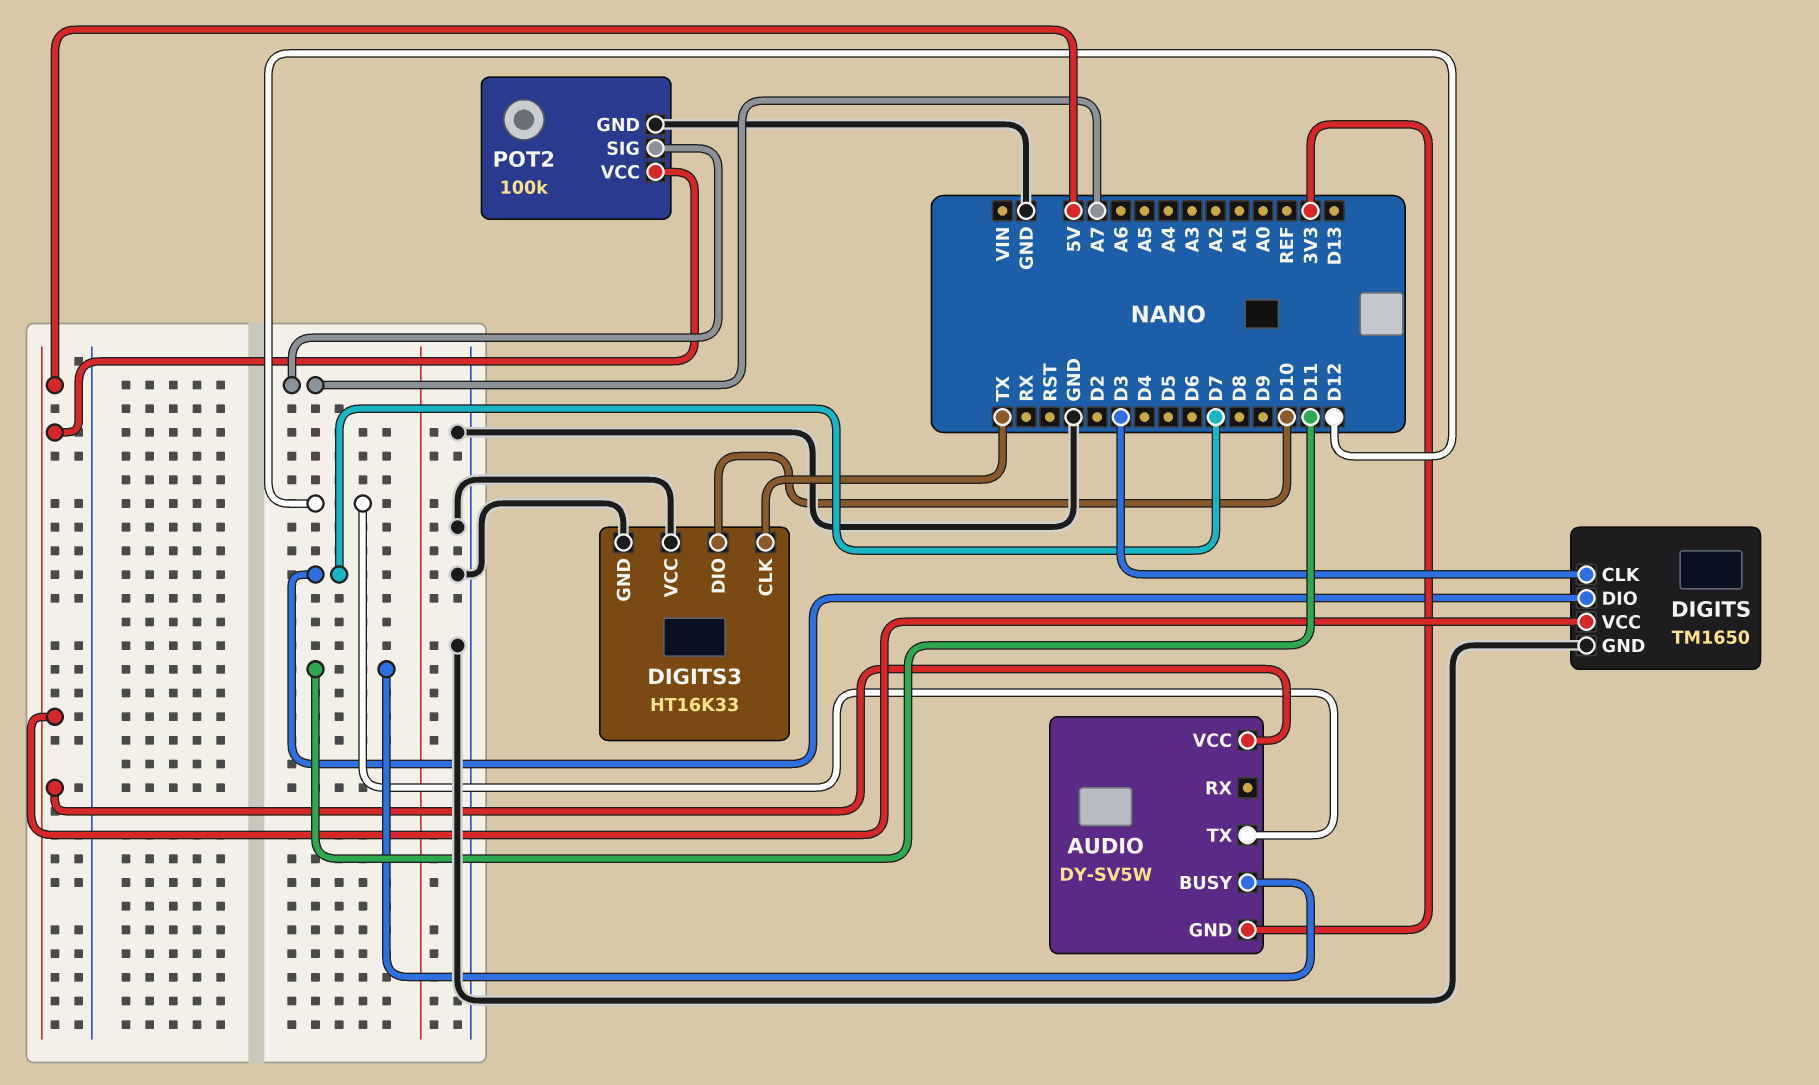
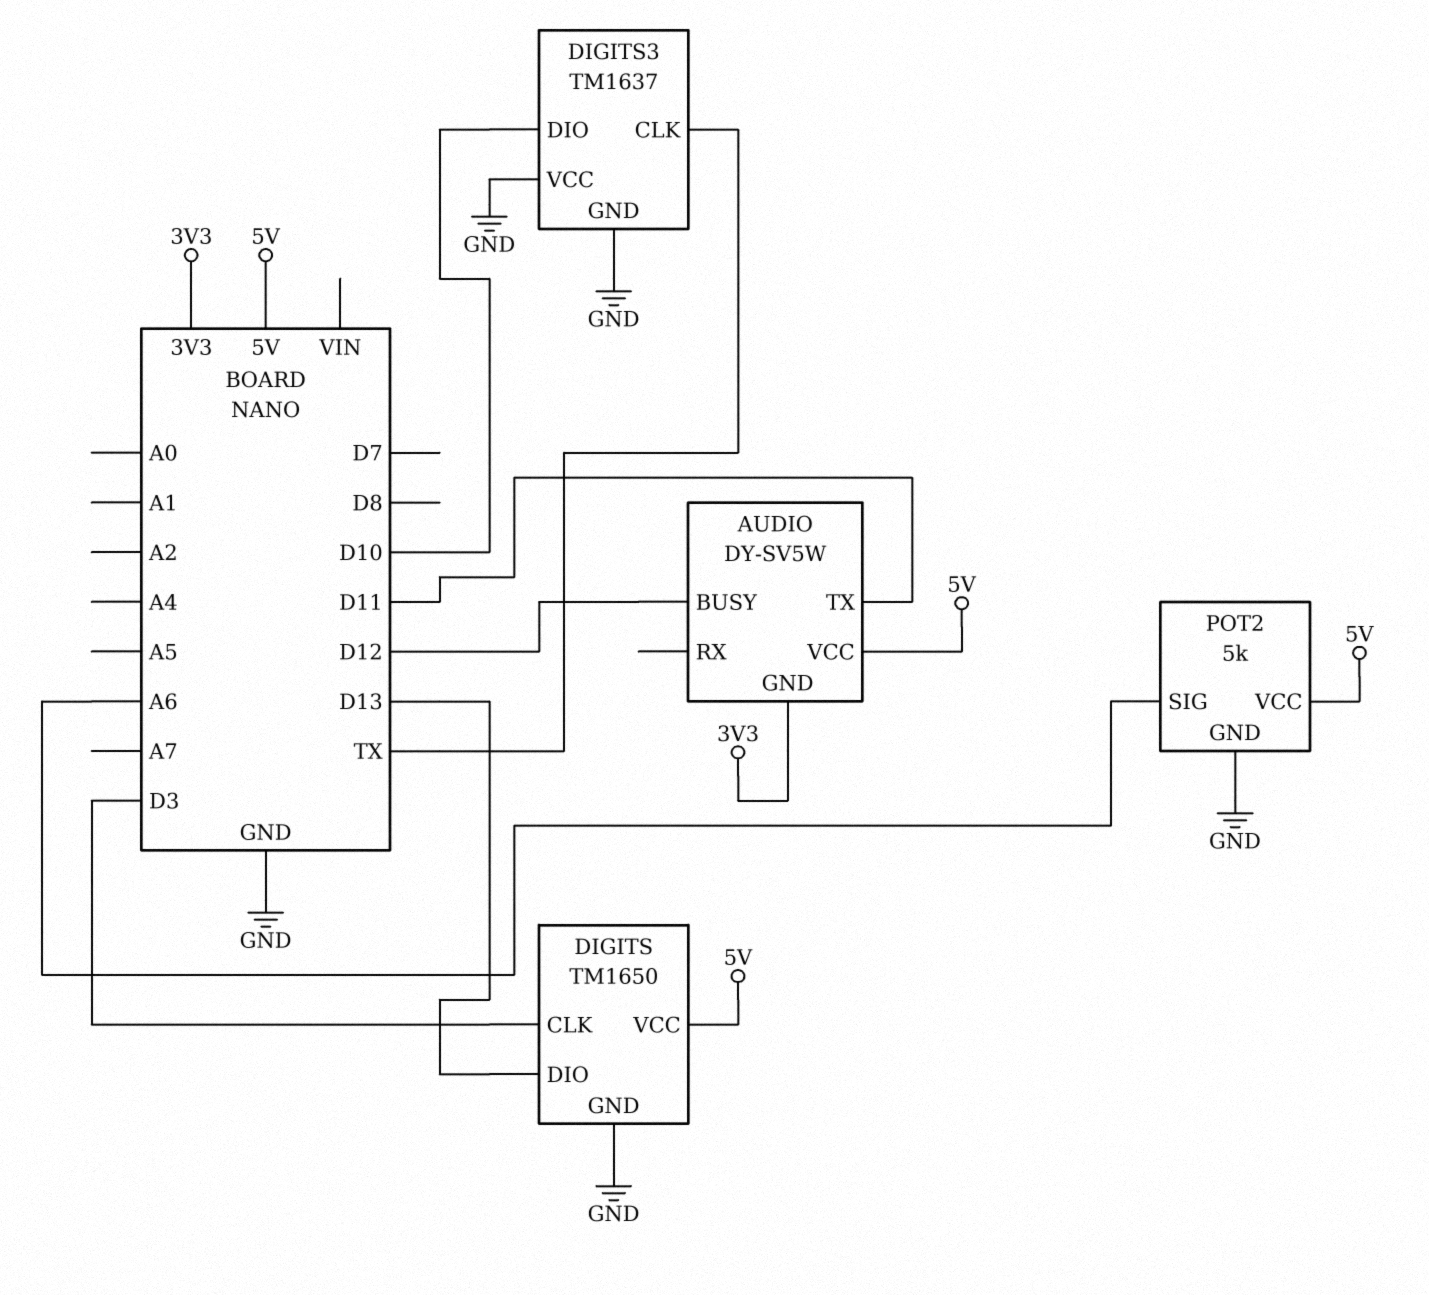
AUDIO pin BUSY: D11 -> D12
AUDIO pin TX: D12 -> D11
DIGITS pin DIO: D7 -> D13
DIGITS3: HT16K33 -> TM1637
POT2: 100k -> 5k
POT2 pin SIG: A7 -> A6

